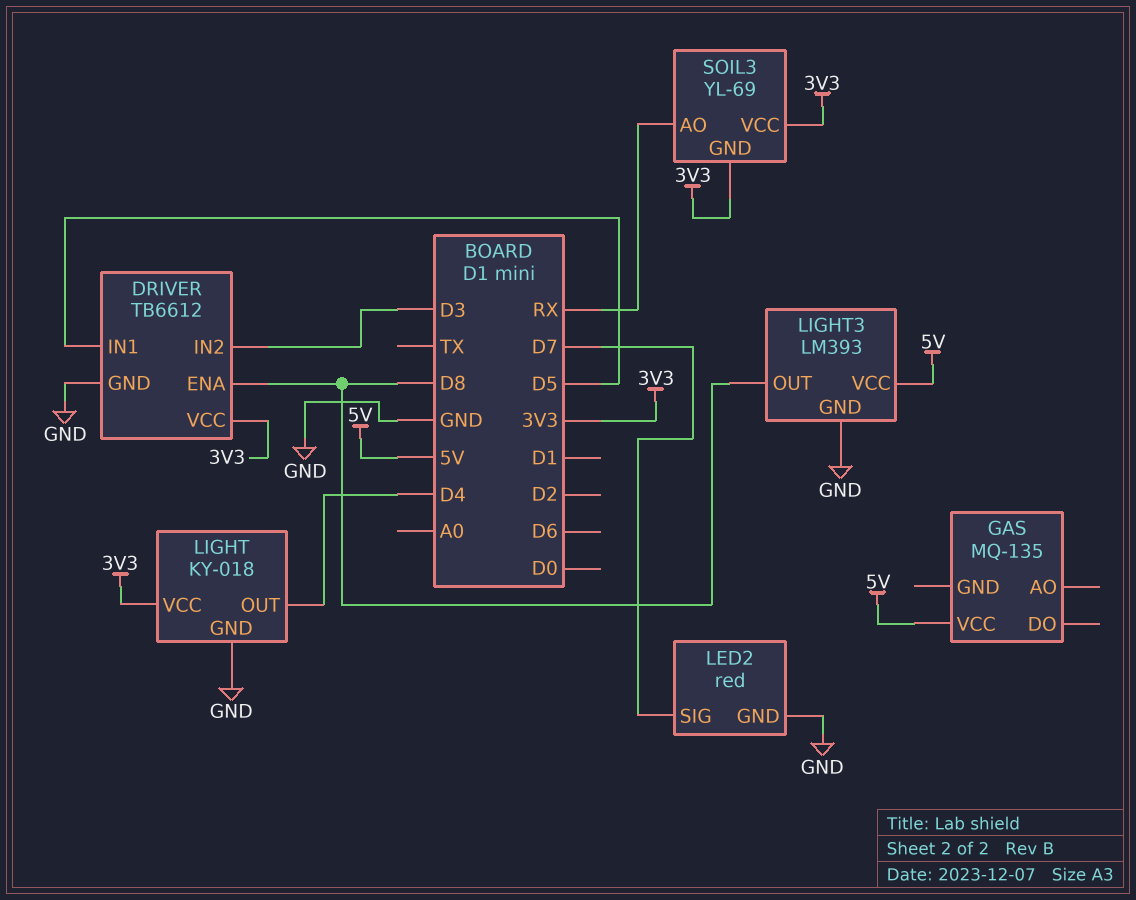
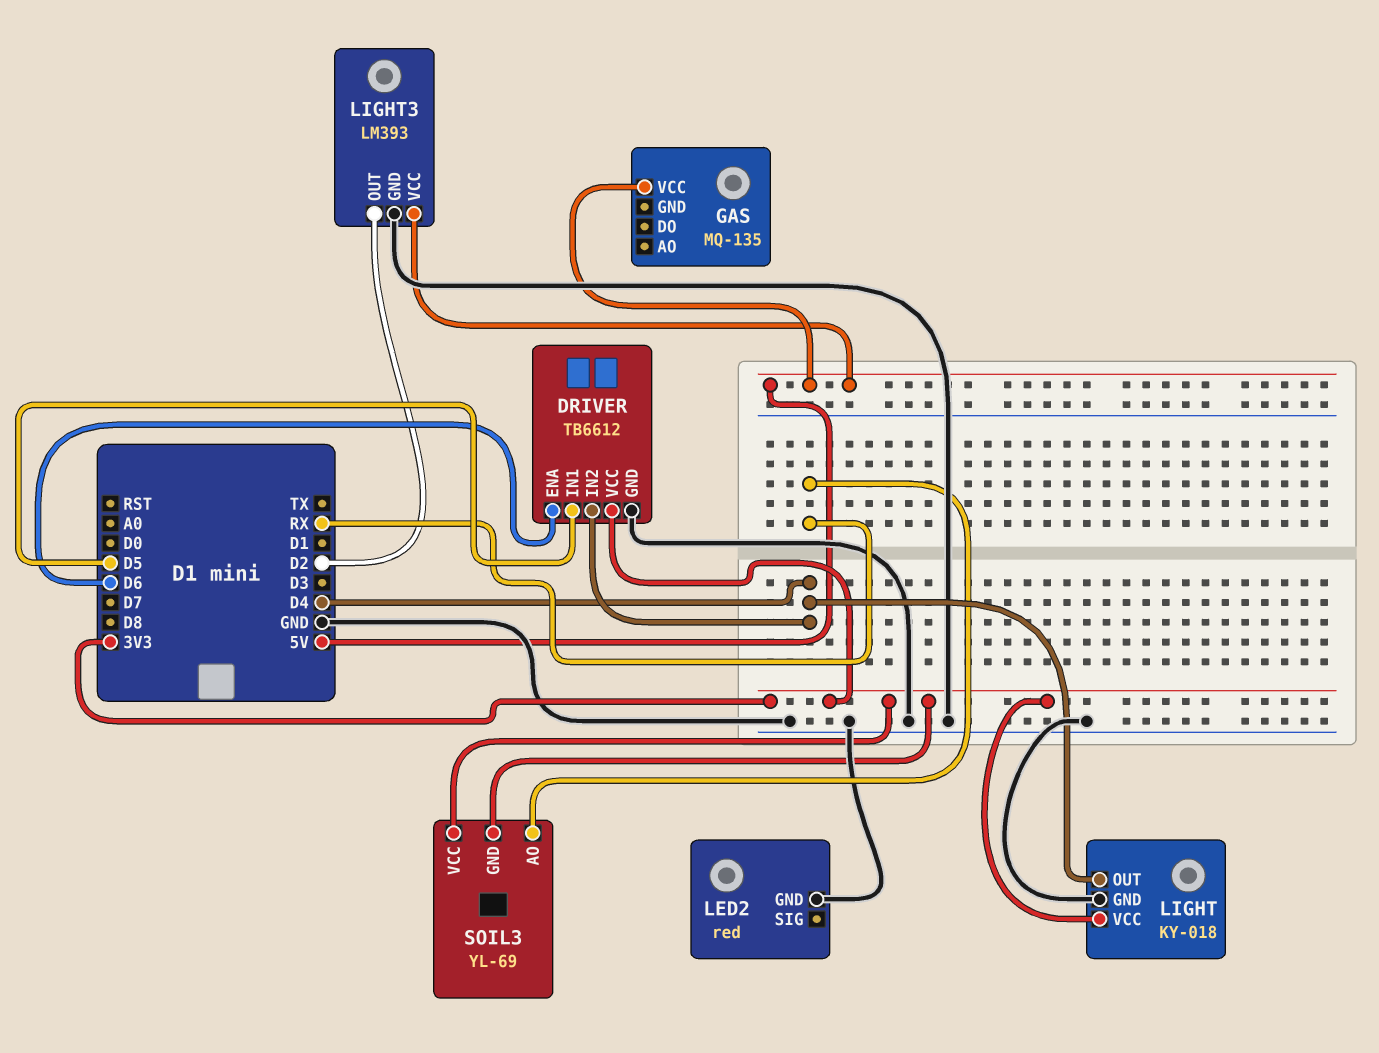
DRIVER pin ENA: D8 -> D6
DRIVER pin IN2: D3 -> D4
LED2 pin SIG: D7 -> none
LIGHT3 pin OUT: D8 -> D2

